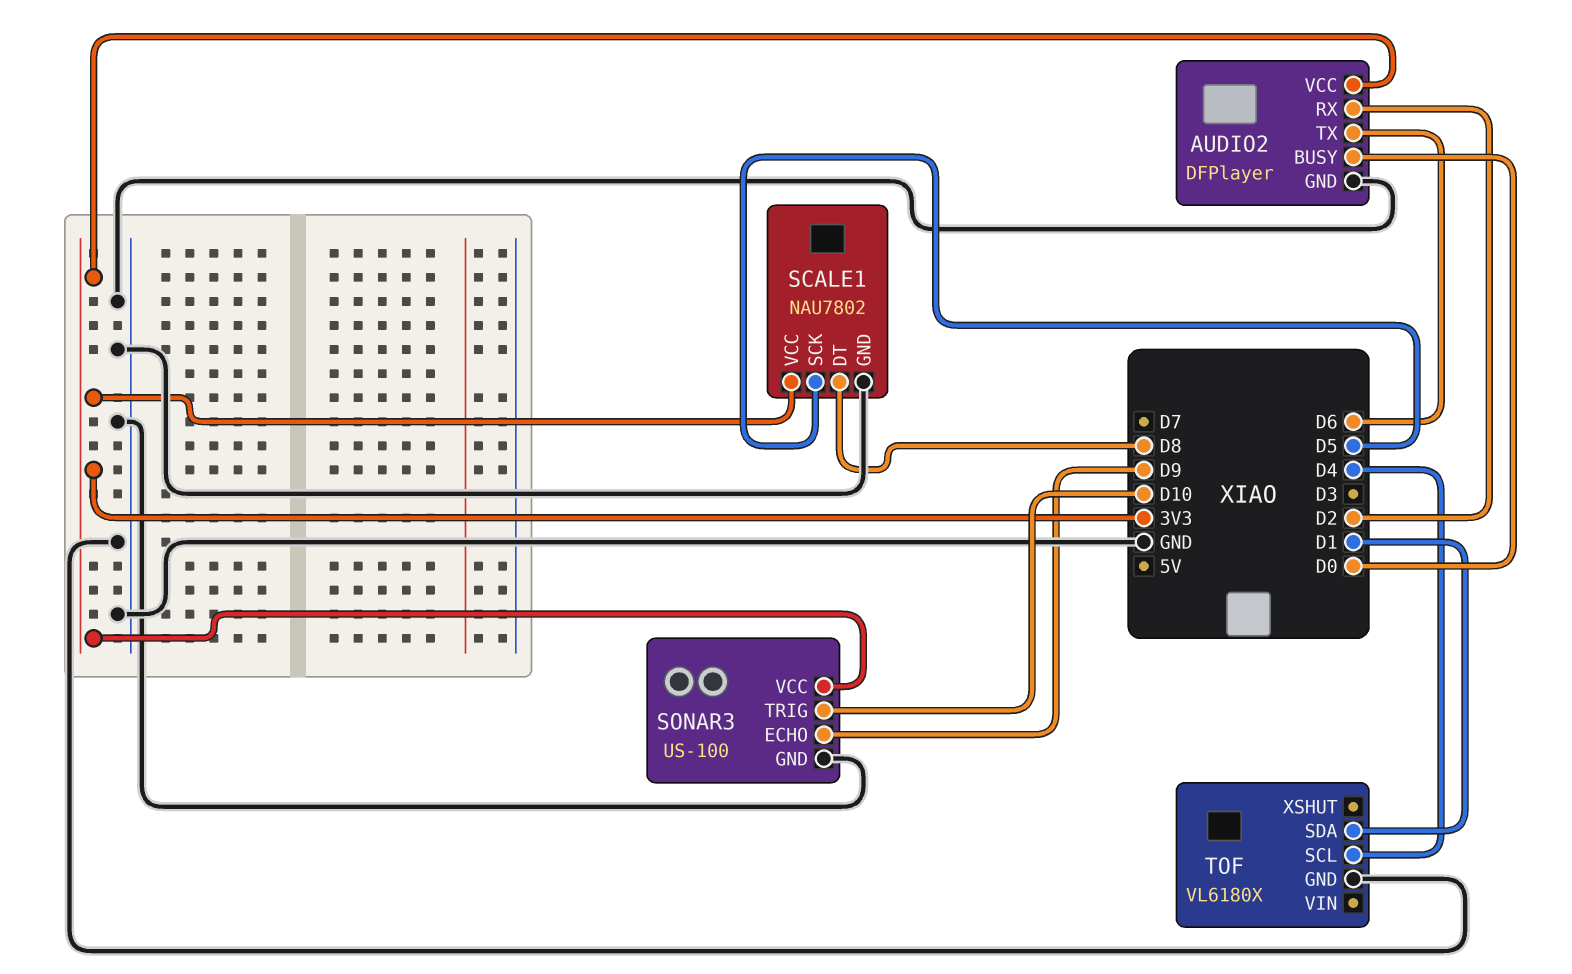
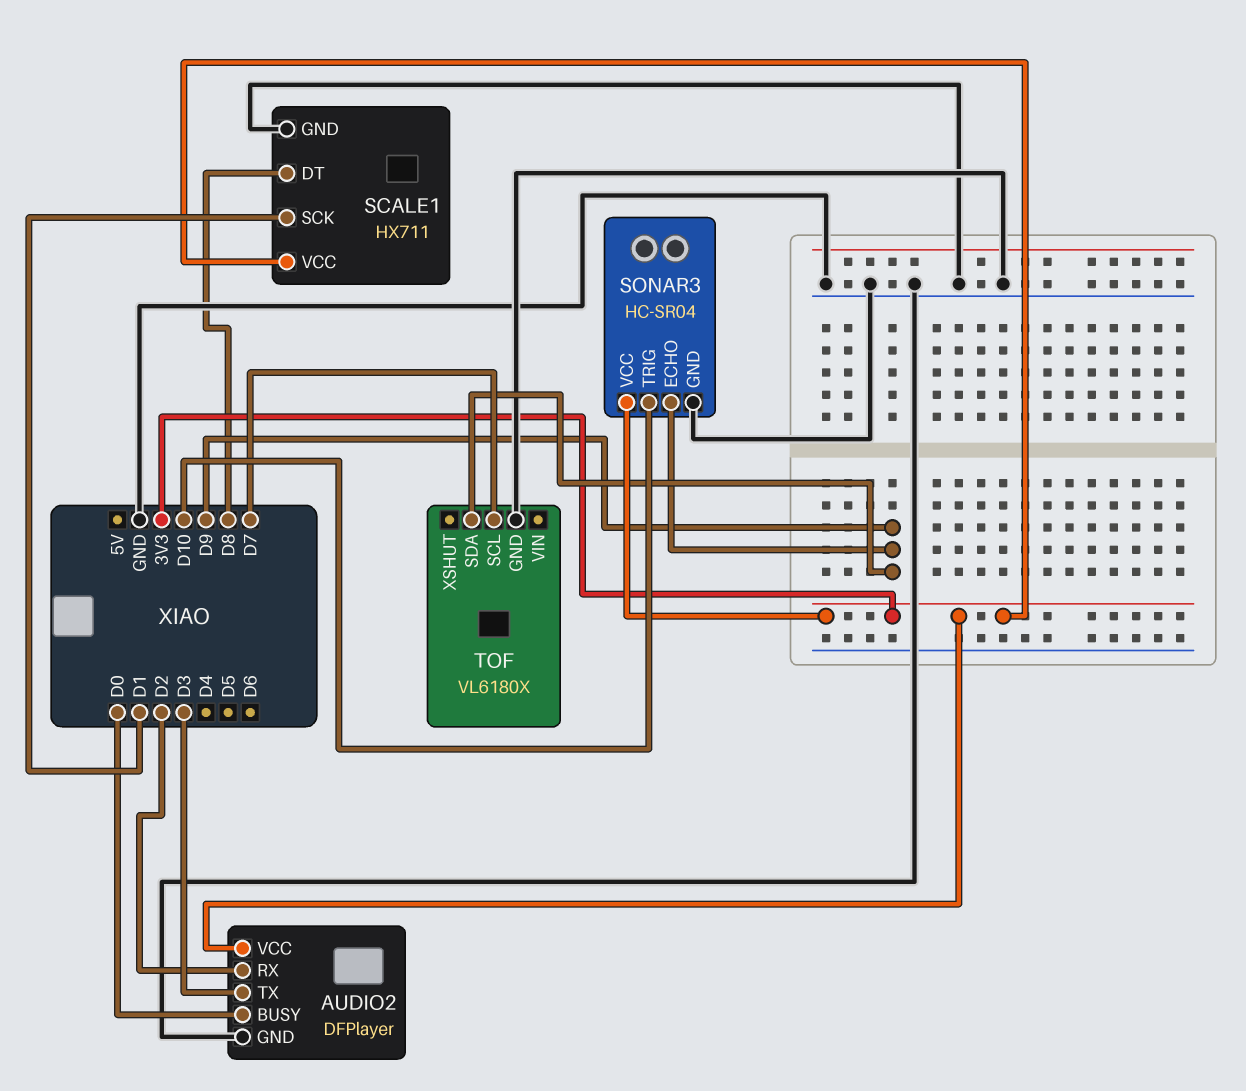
AUDIO2 pin TX: D6 -> D3
SCALE1: NAU7802 -> HX711
SCALE1 pin SCK: D5 -> D1
SONAR3: US-100 -> HC-SR04
TOF pin SCL: D4 -> D7
TOF pin SDA: D1 -> D9

